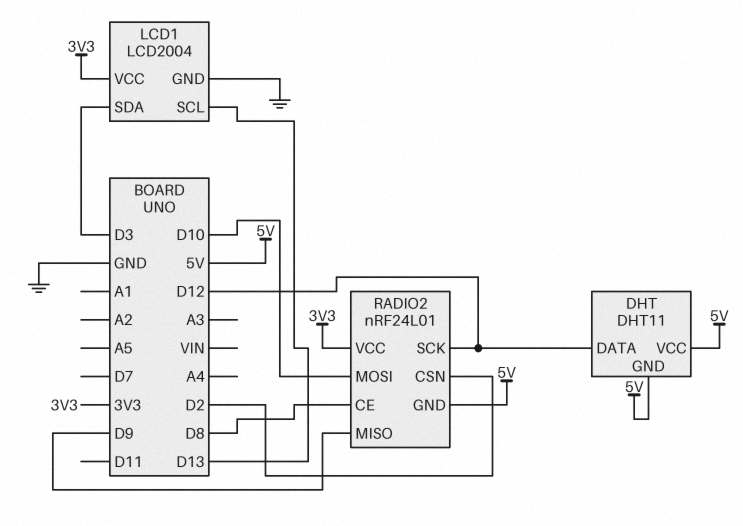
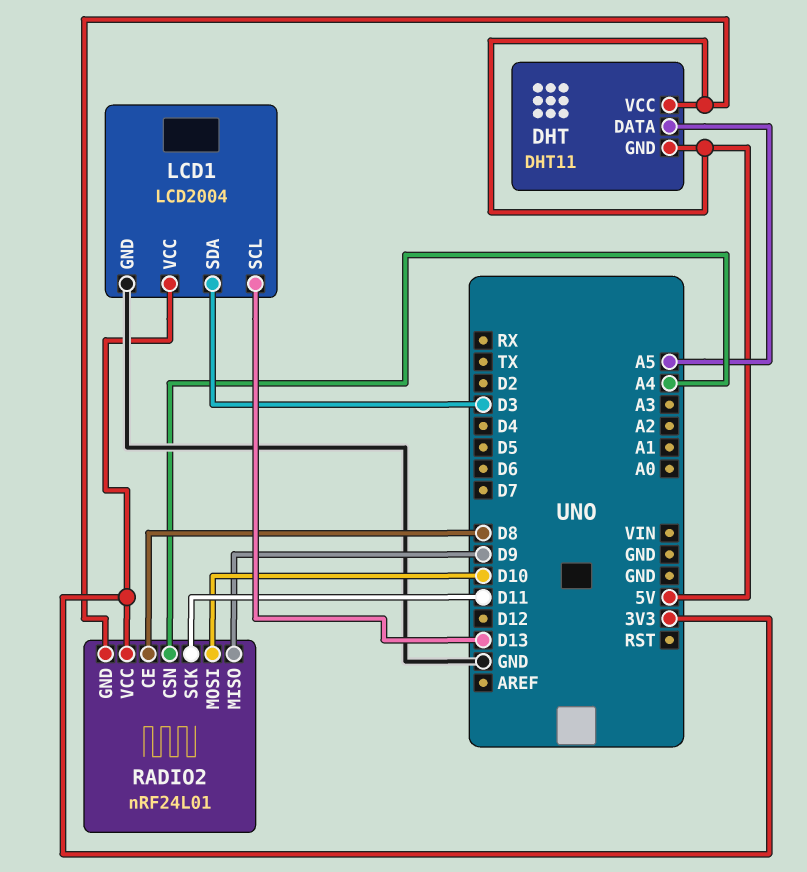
DHT pin DATA: D12 -> A5
RADIO2 pin CSN: D2 -> A4
RADIO2 pin SCK: D12 -> D11

